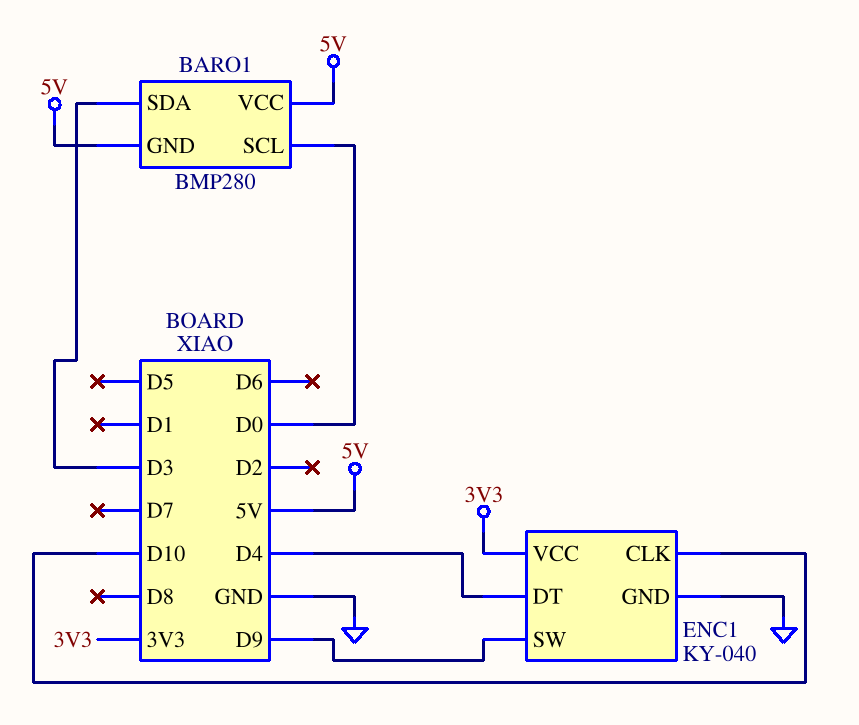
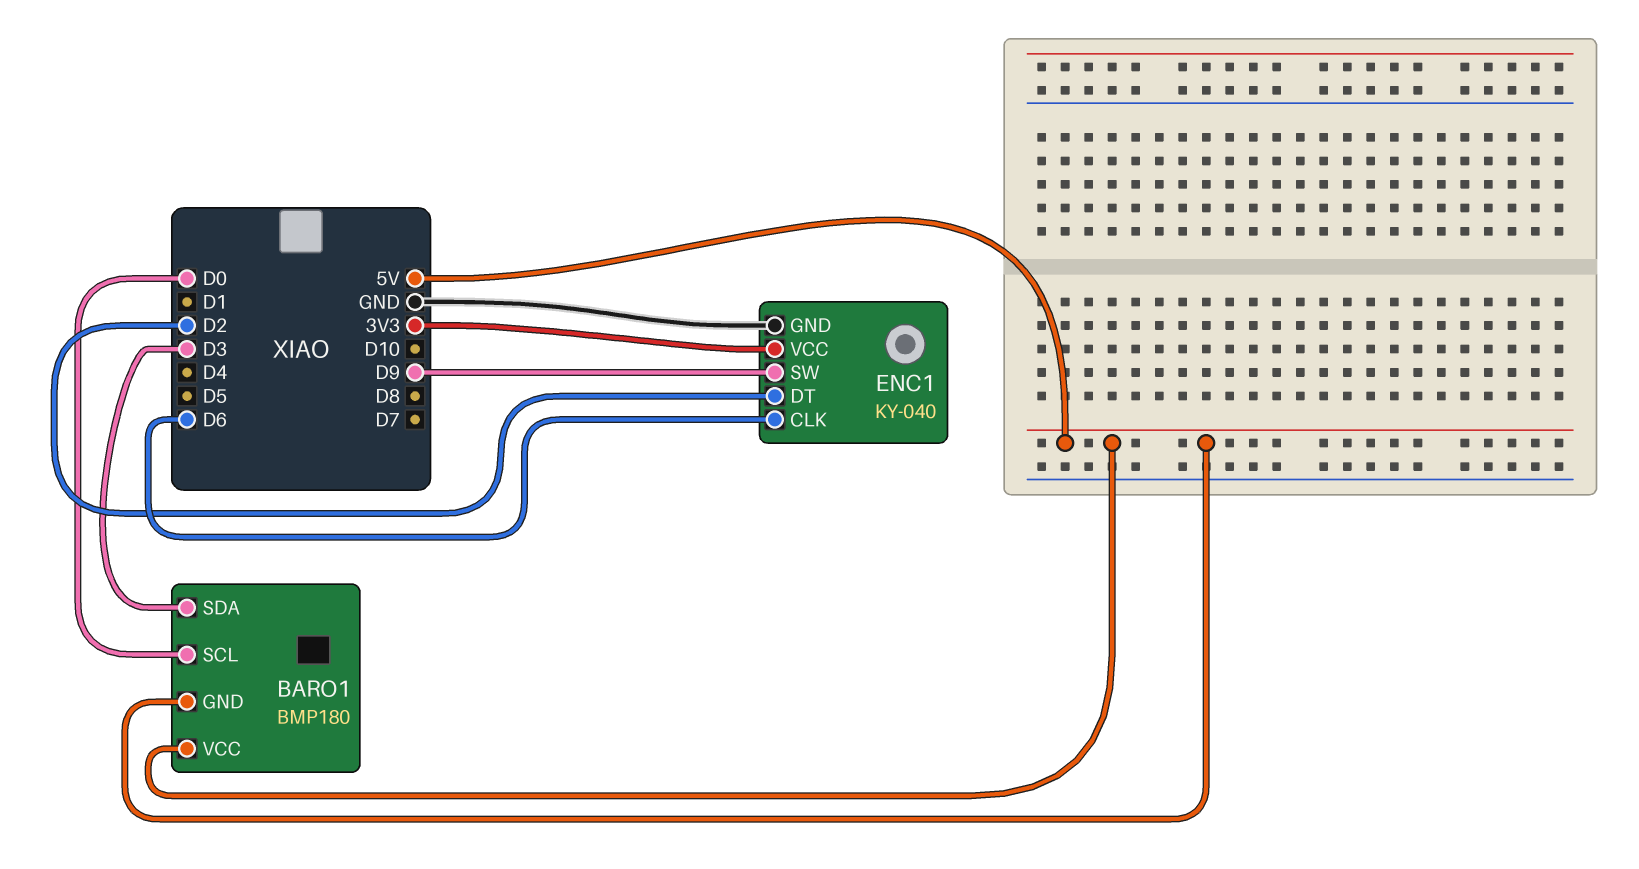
BARO1: BMP280 -> BMP180
ENC1 pin CLK: D10 -> D6
ENC1 pin DT: D4 -> D2

